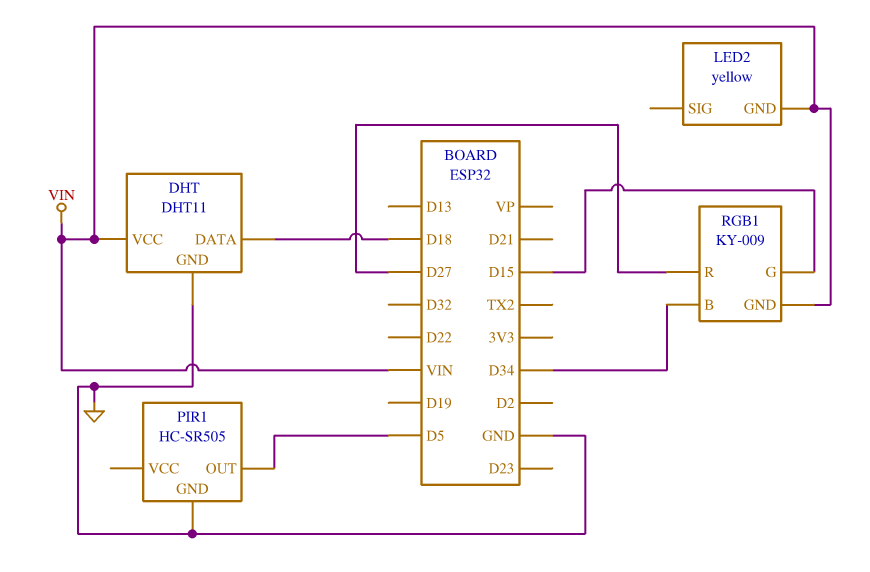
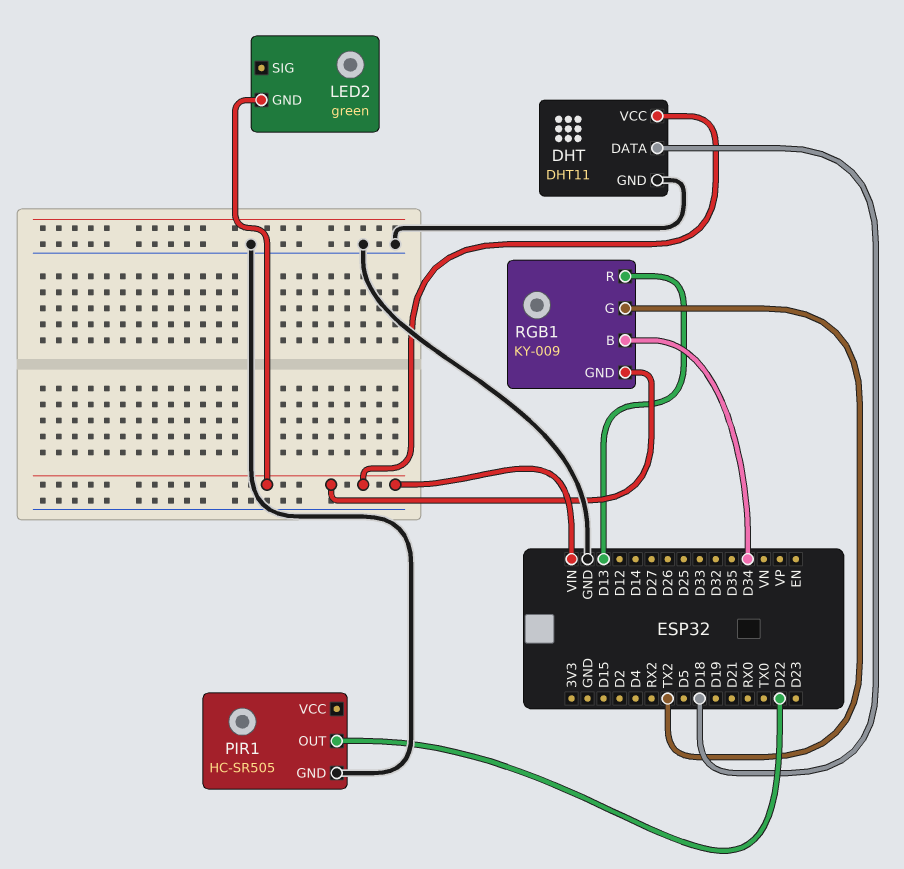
LED2: yellow -> green
PIR1 pin OUT: D5 -> D22
RGB1 pin G: D15 -> TX2
RGB1 pin R: D27 -> D13

